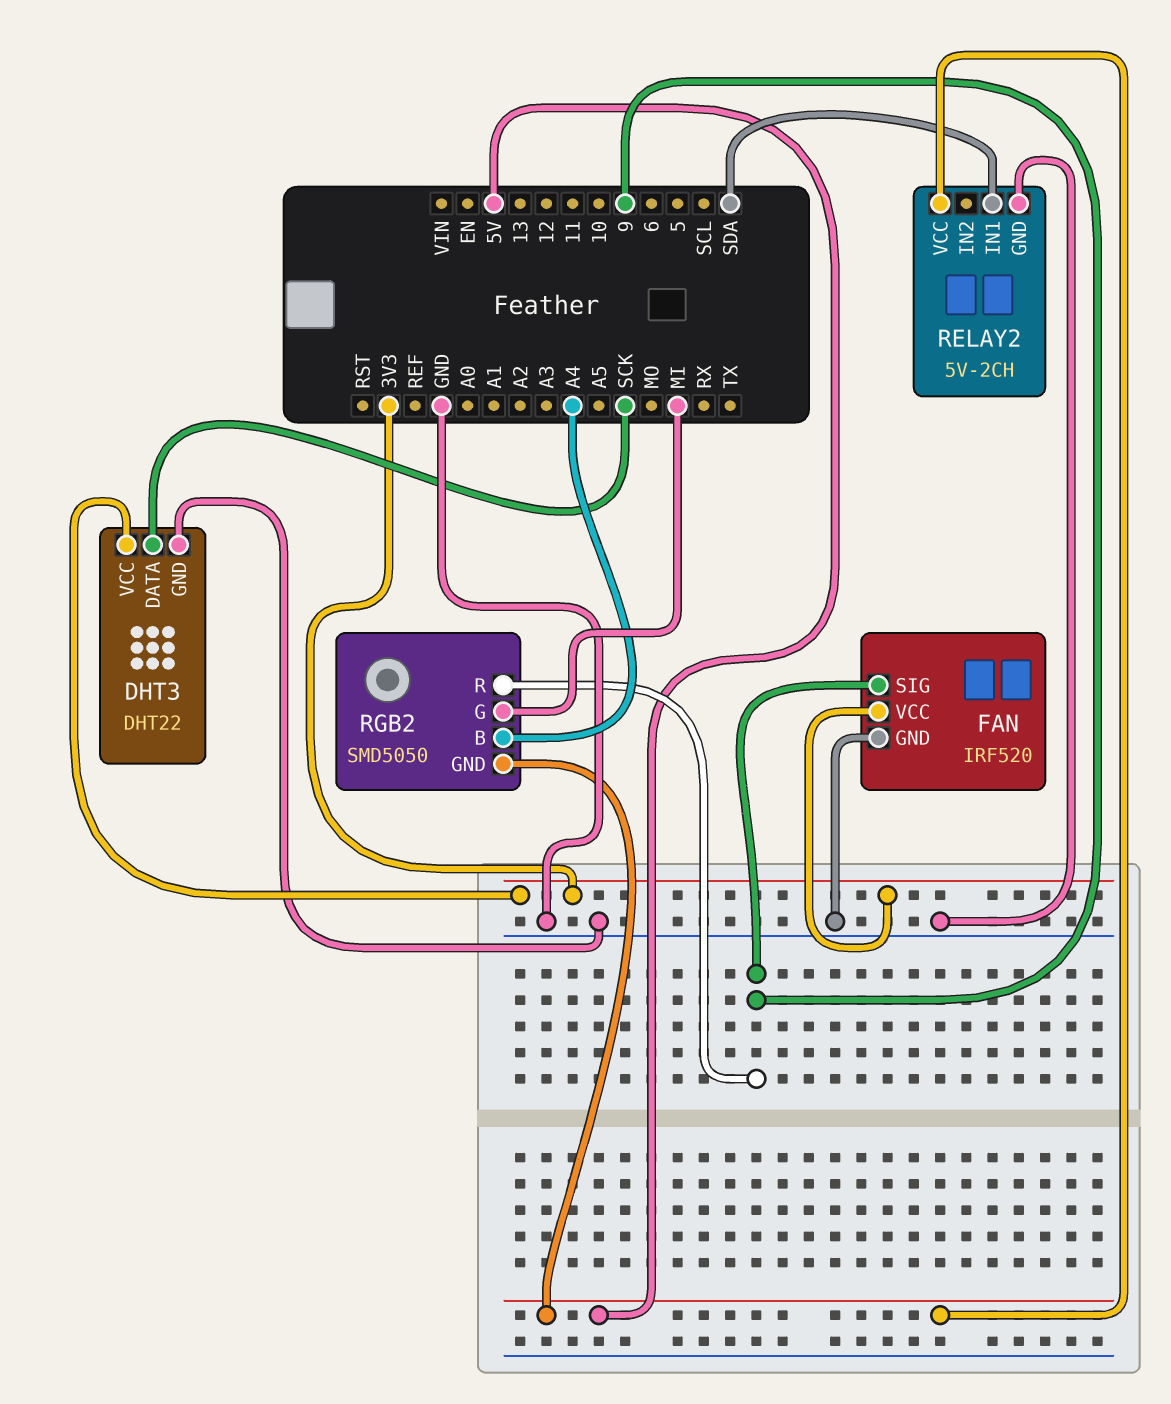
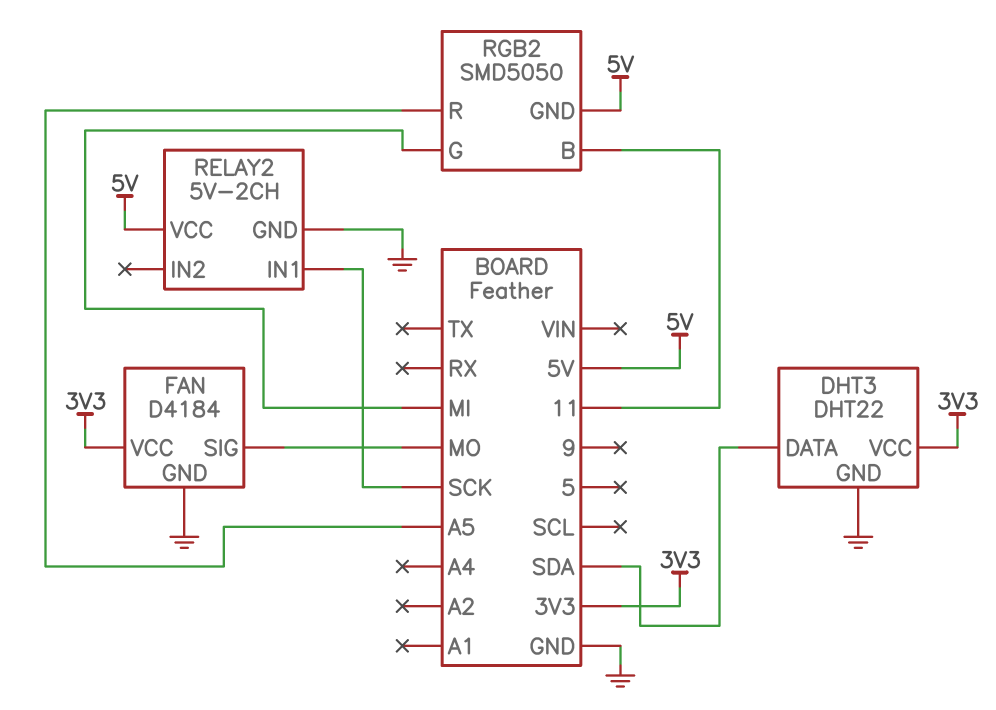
DHT3 pin DATA: SCK -> SDA
FAN: IRF520 -> D4184
FAN pin SIG: 9 -> MO
RELAY2 pin IN1: SDA -> SCK
RGB2 pin B: A4 -> 11
RGB2 pin R: 9 -> A5

